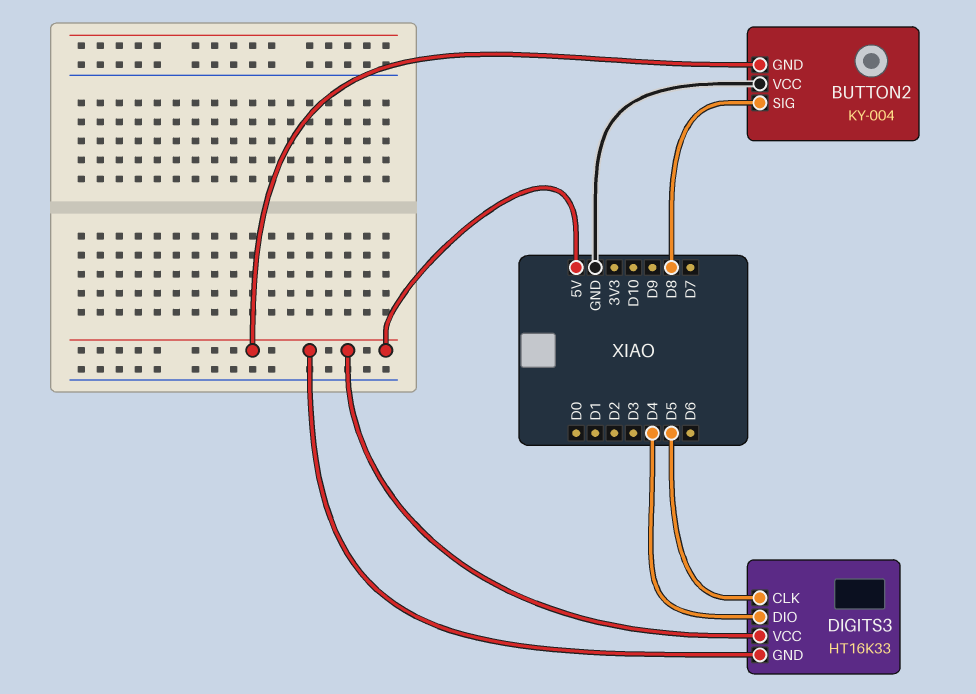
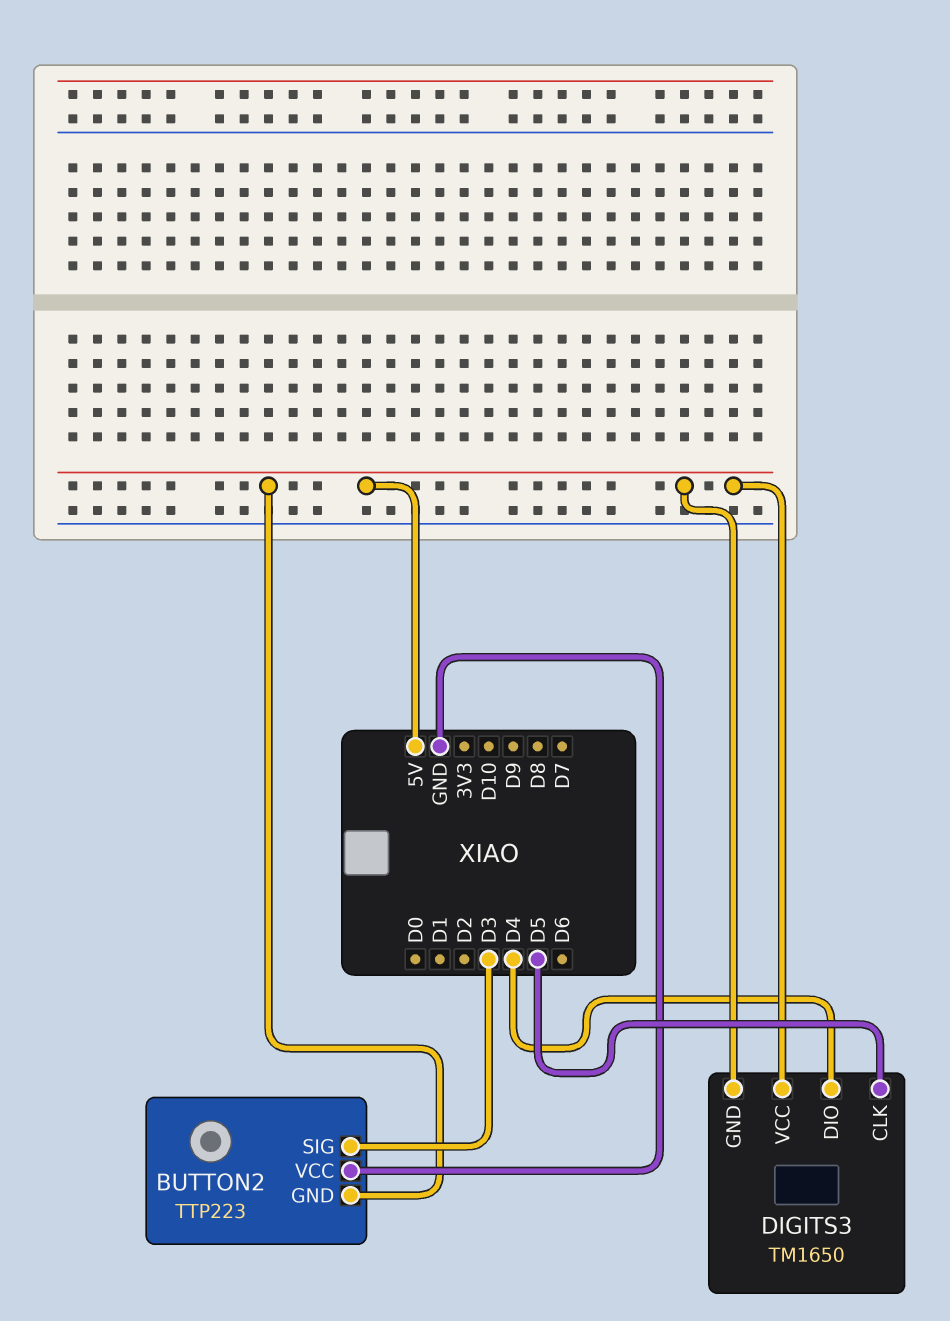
BUTTON2: KY-004 -> TTP223
BUTTON2 pin SIG: D8 -> D3
DIGITS3: HT16K33 -> TM1650

